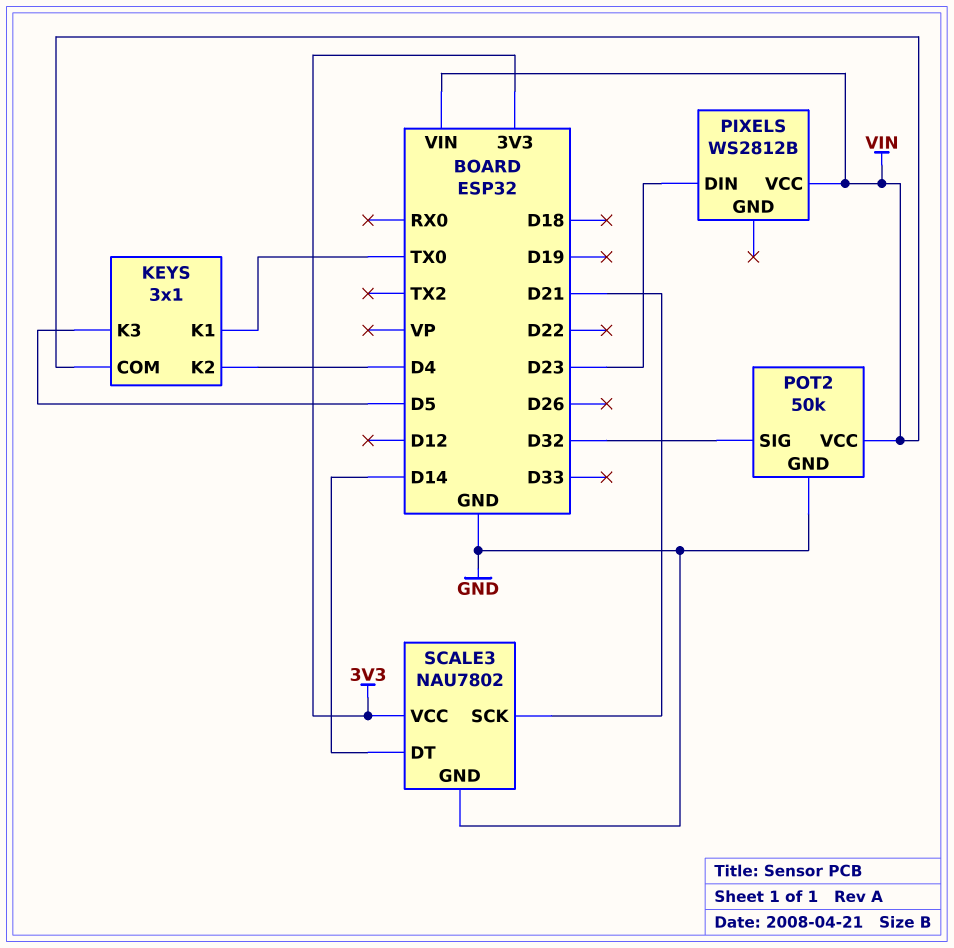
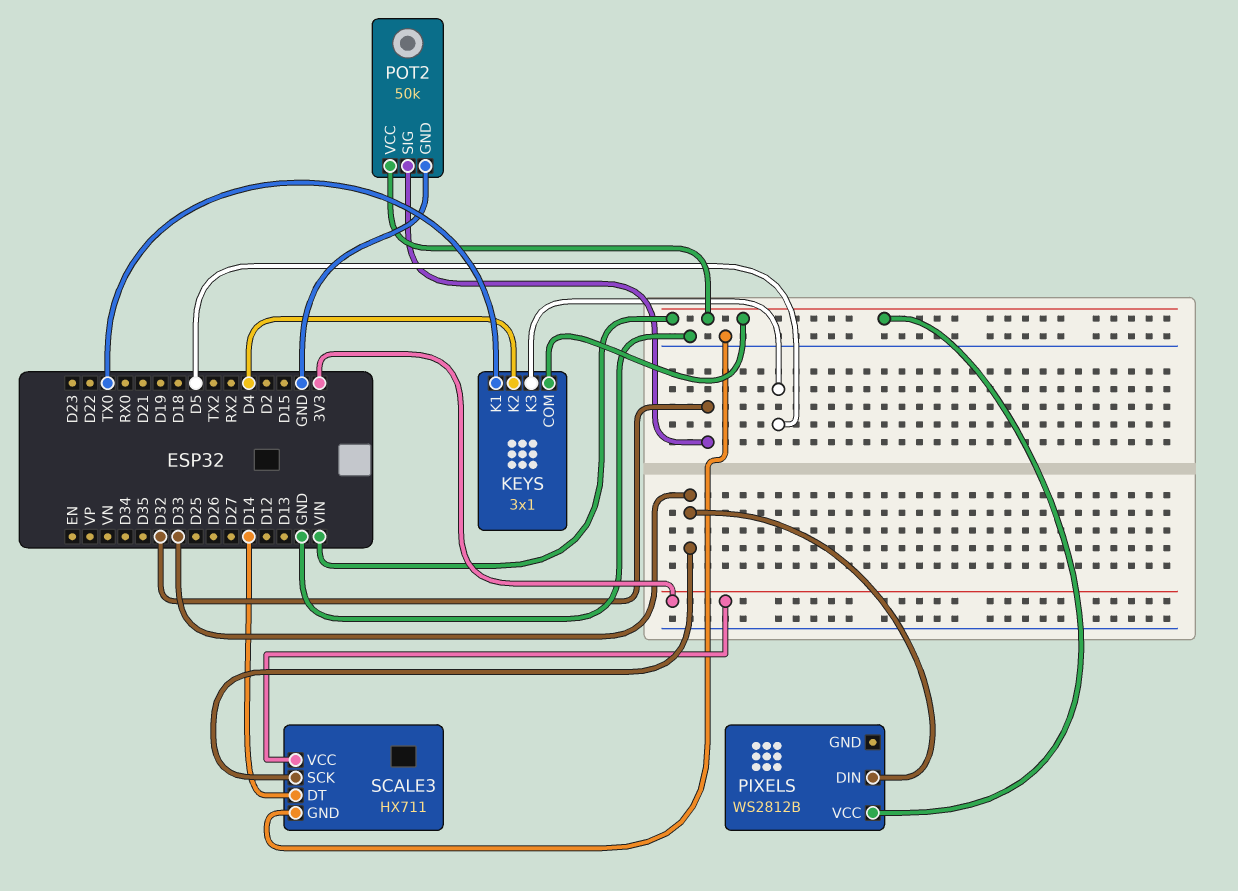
PIXELS pin DIN: D23 -> D33
SCALE3: NAU7802 -> HX711
SCALE3 pin SCK: D21 -> D33

